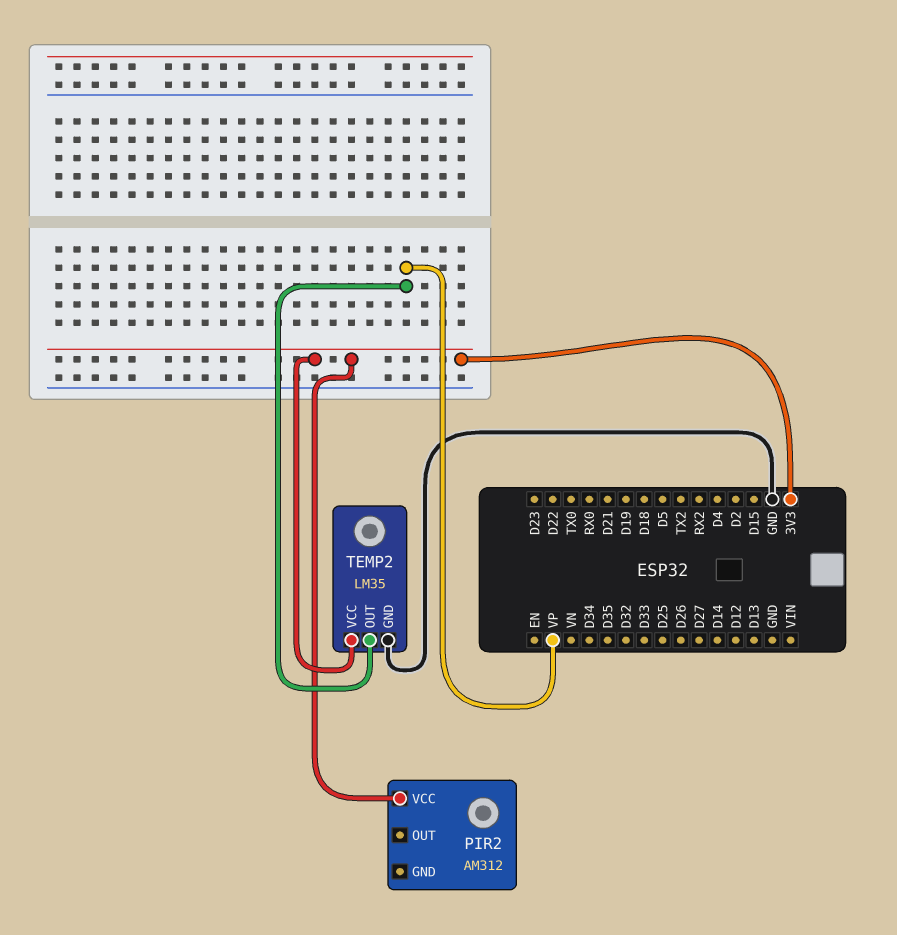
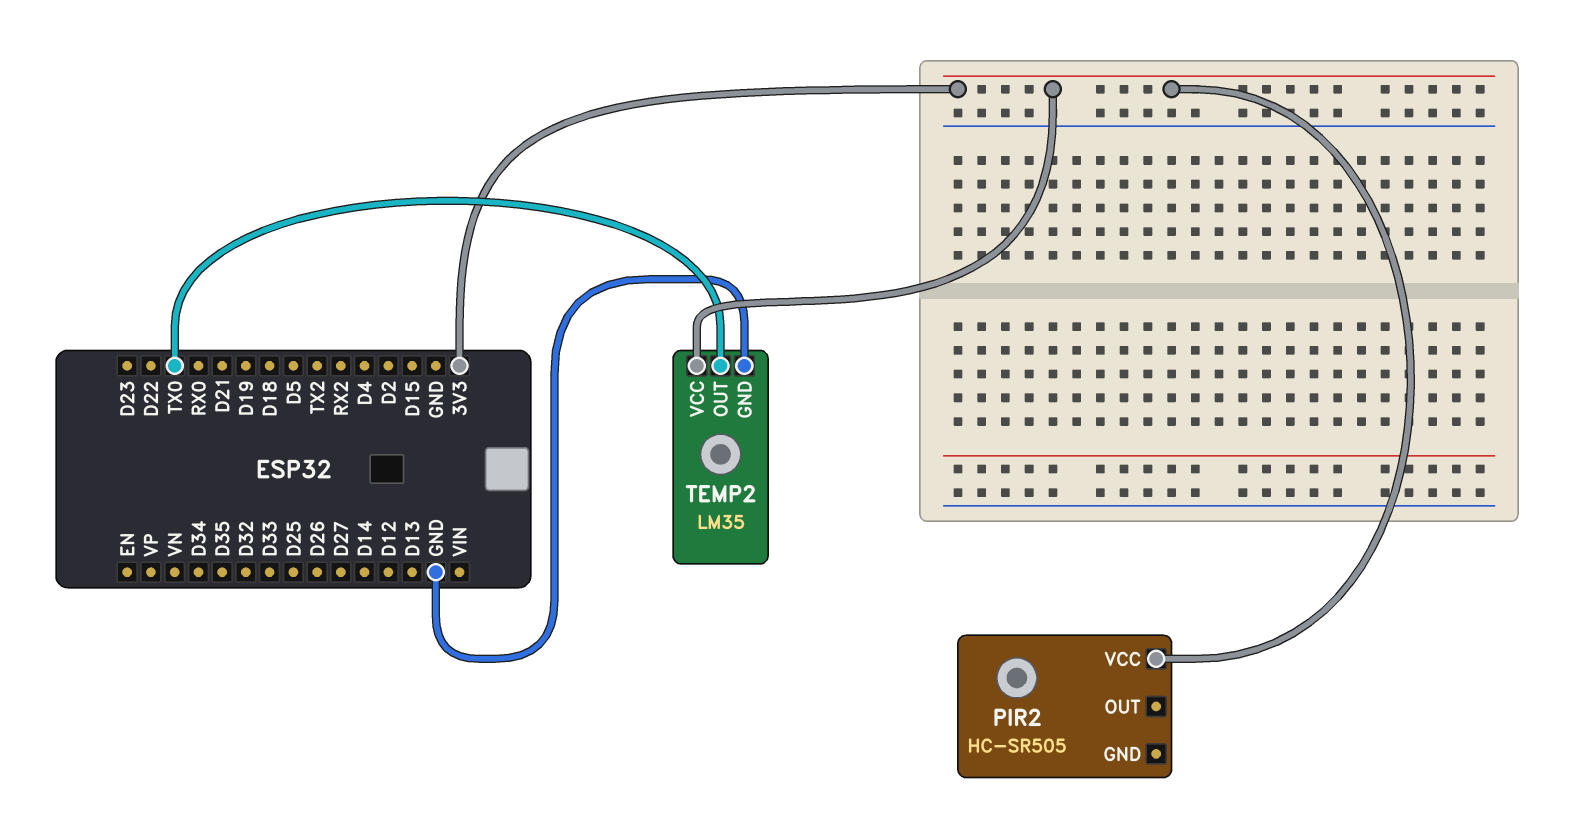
PIR2: AM312 -> HC-SR505
TEMP2 pin OUT: VP -> TX0

